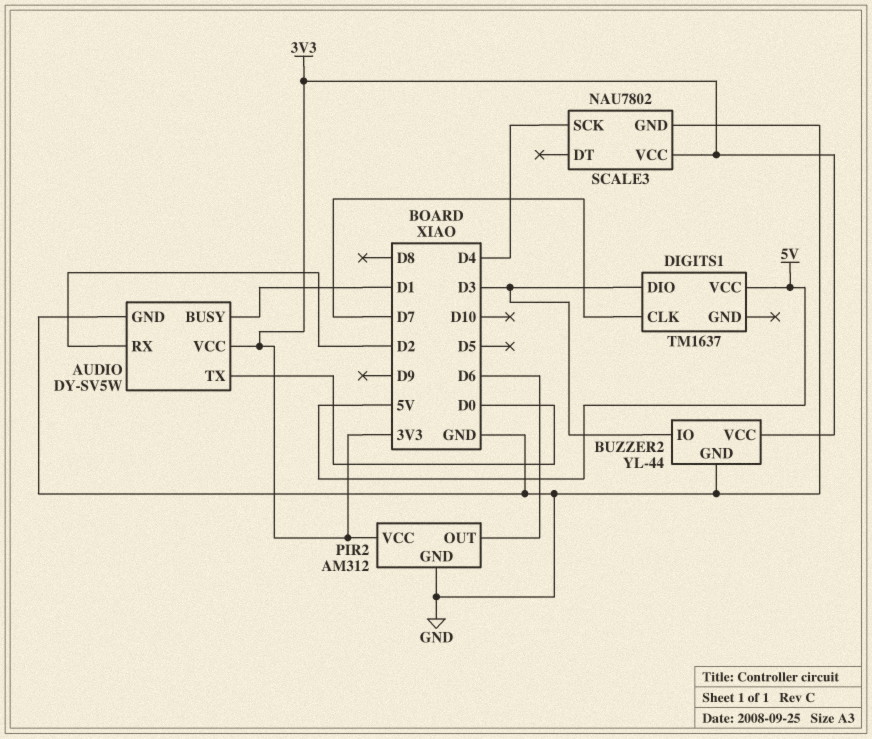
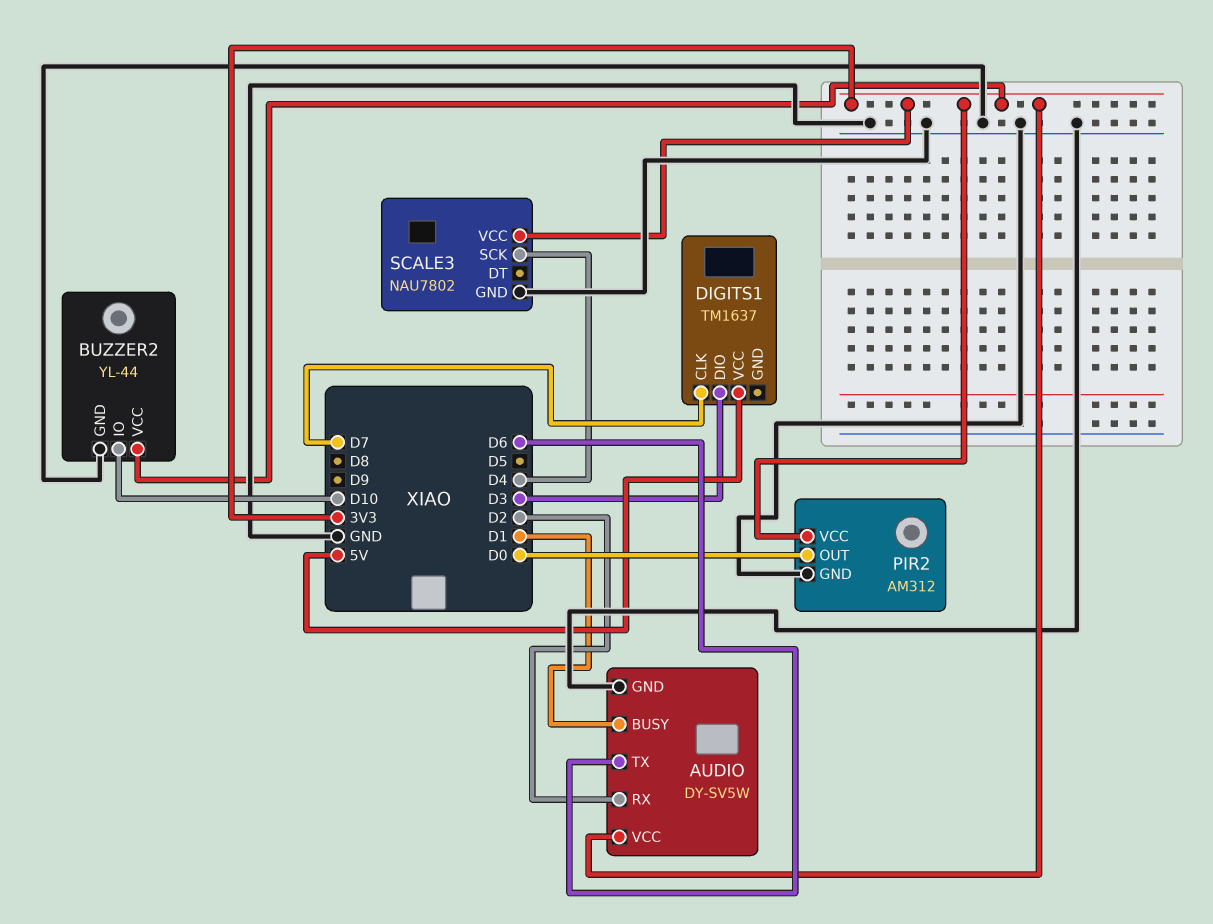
AUDIO pin TX: D0 -> D6
BUZZER2 pin IO: D3 -> D10
PIR2 pin OUT: D6 -> D0

